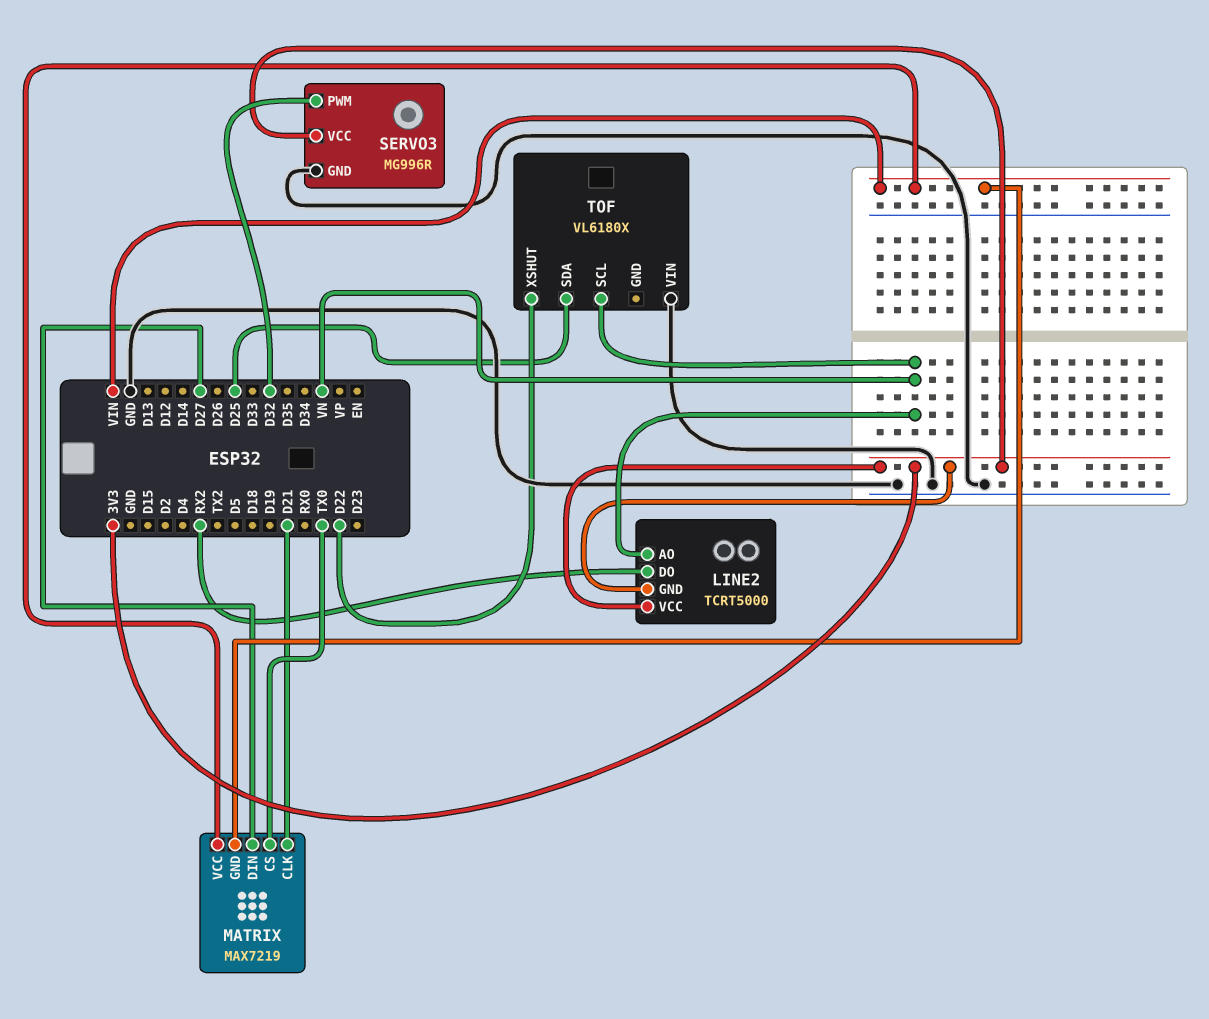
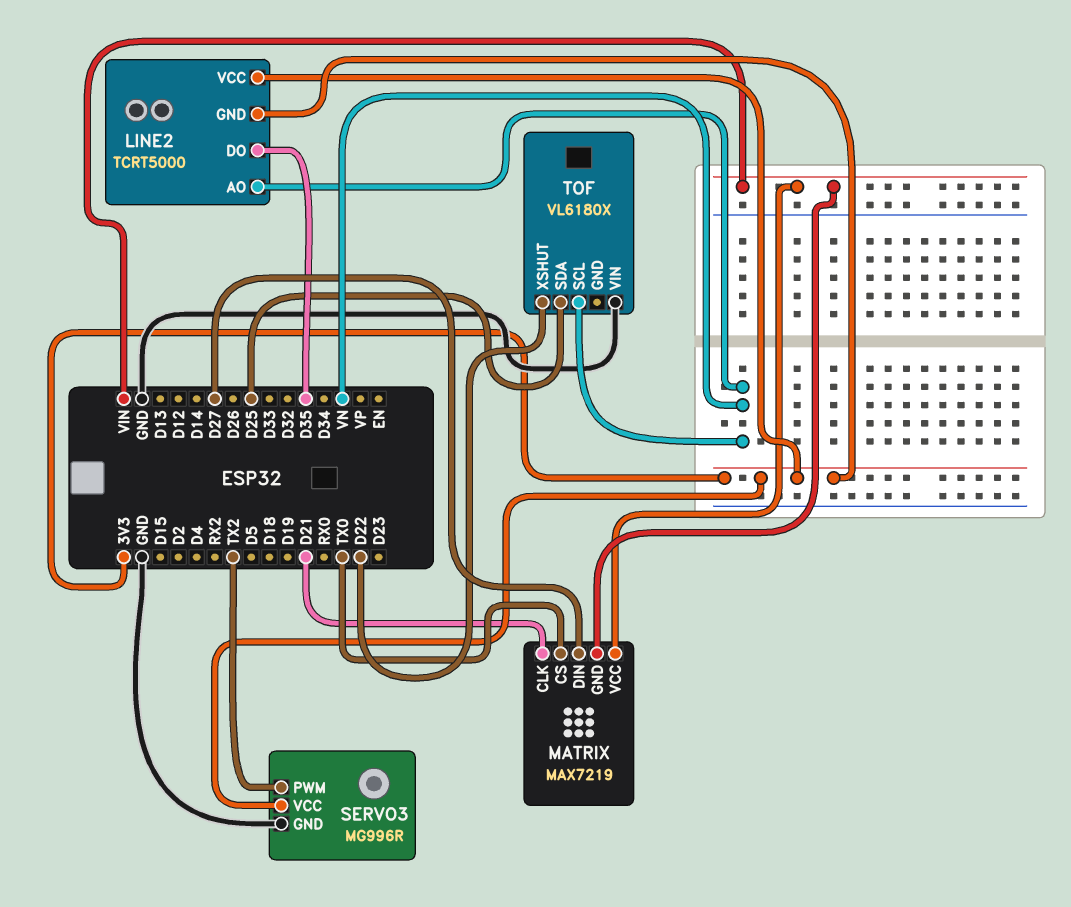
LINE2 pin DO: RX2 -> D35
SERVO3 pin PWM: D32 -> TX2

